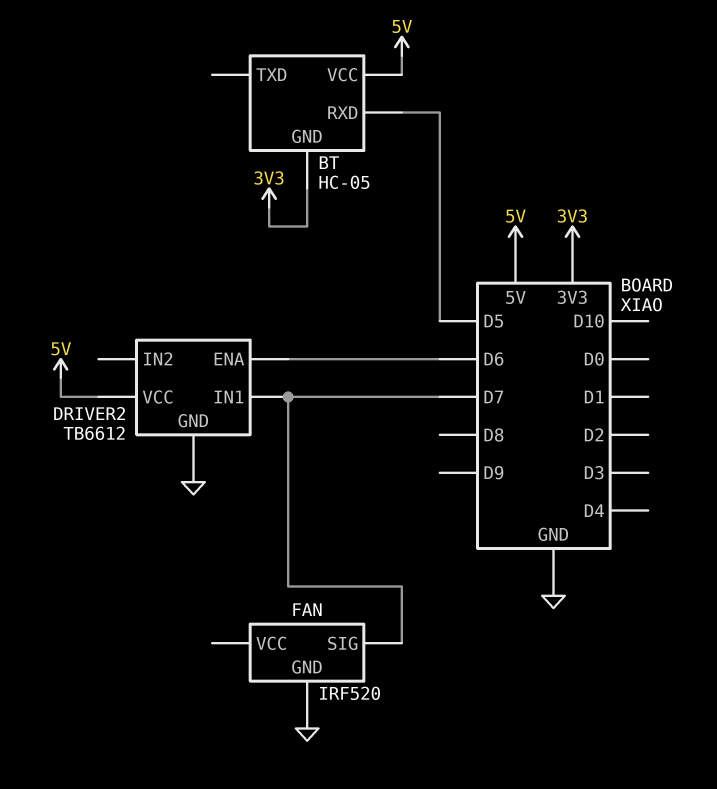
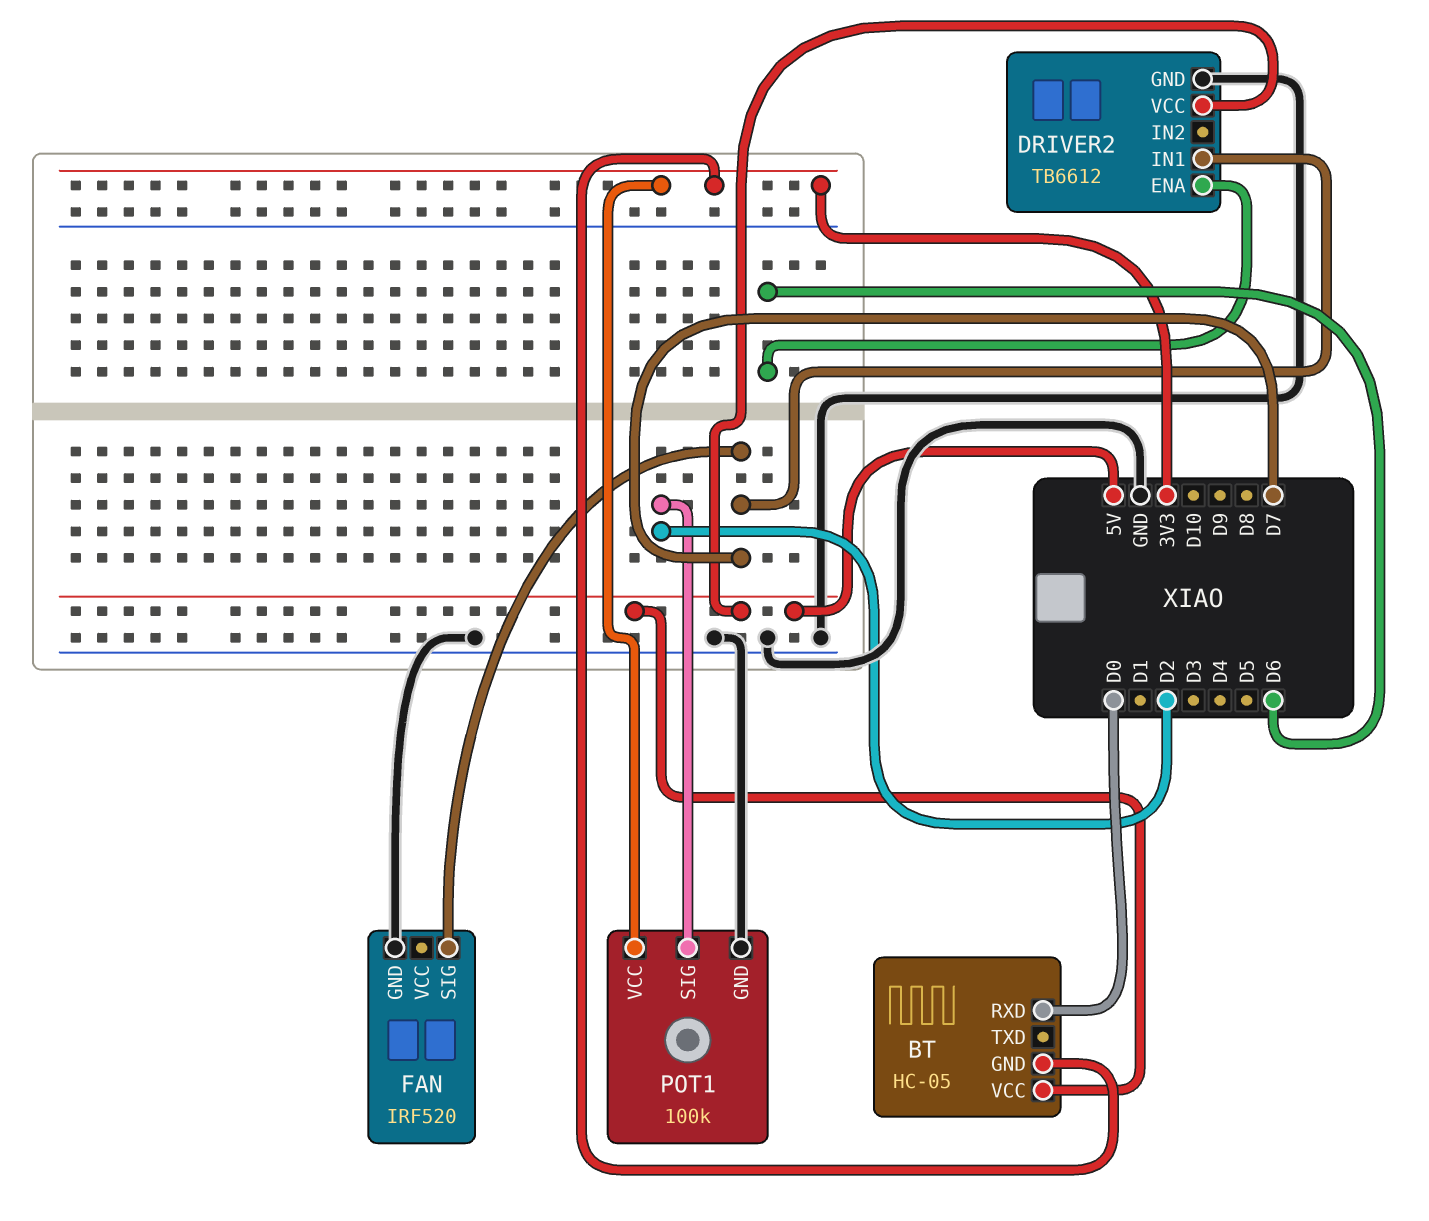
BT pin RXD: D5 -> D0
POT1: none -> 100k
POT1 pin GND: none -> GND
POT1 pin SIG: none -> D2
POT1 pin VCC: none -> 3V3

